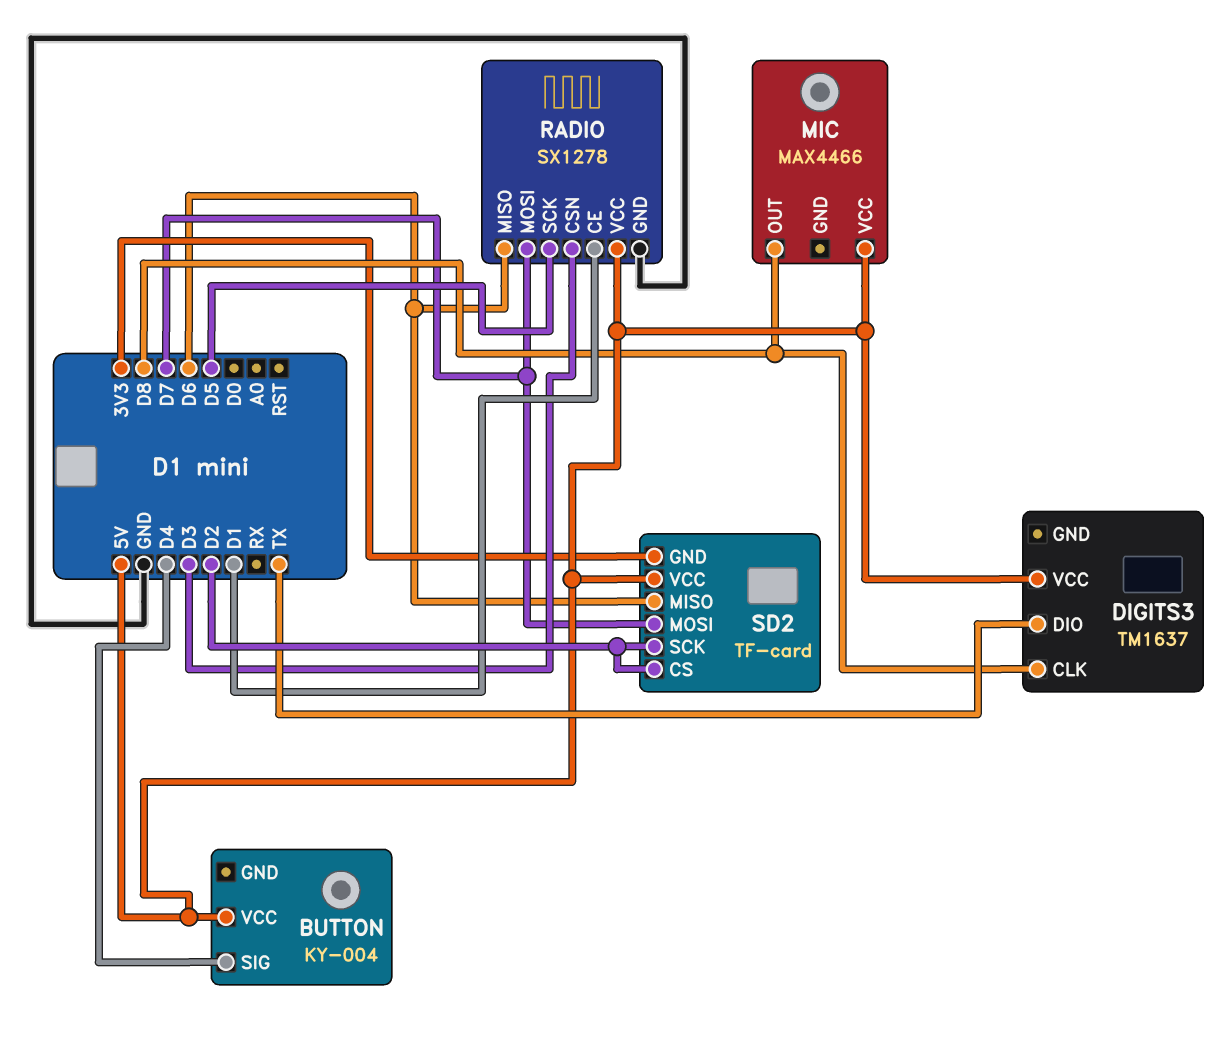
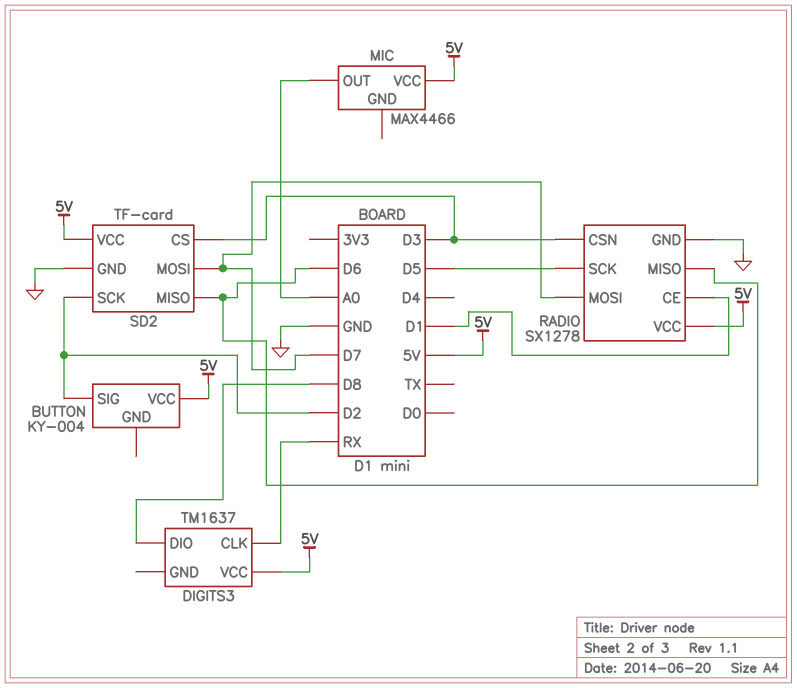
BUTTON pin SIG: D4 -> D2
DIGITS3 pin CLK: D8 -> RX
DIGITS3 pin DIO: TX -> D8
MIC pin OUT: D8 -> A0
SD2 pin CS: D2 -> D3
SD2 pin GND: 3V3 -> GND

